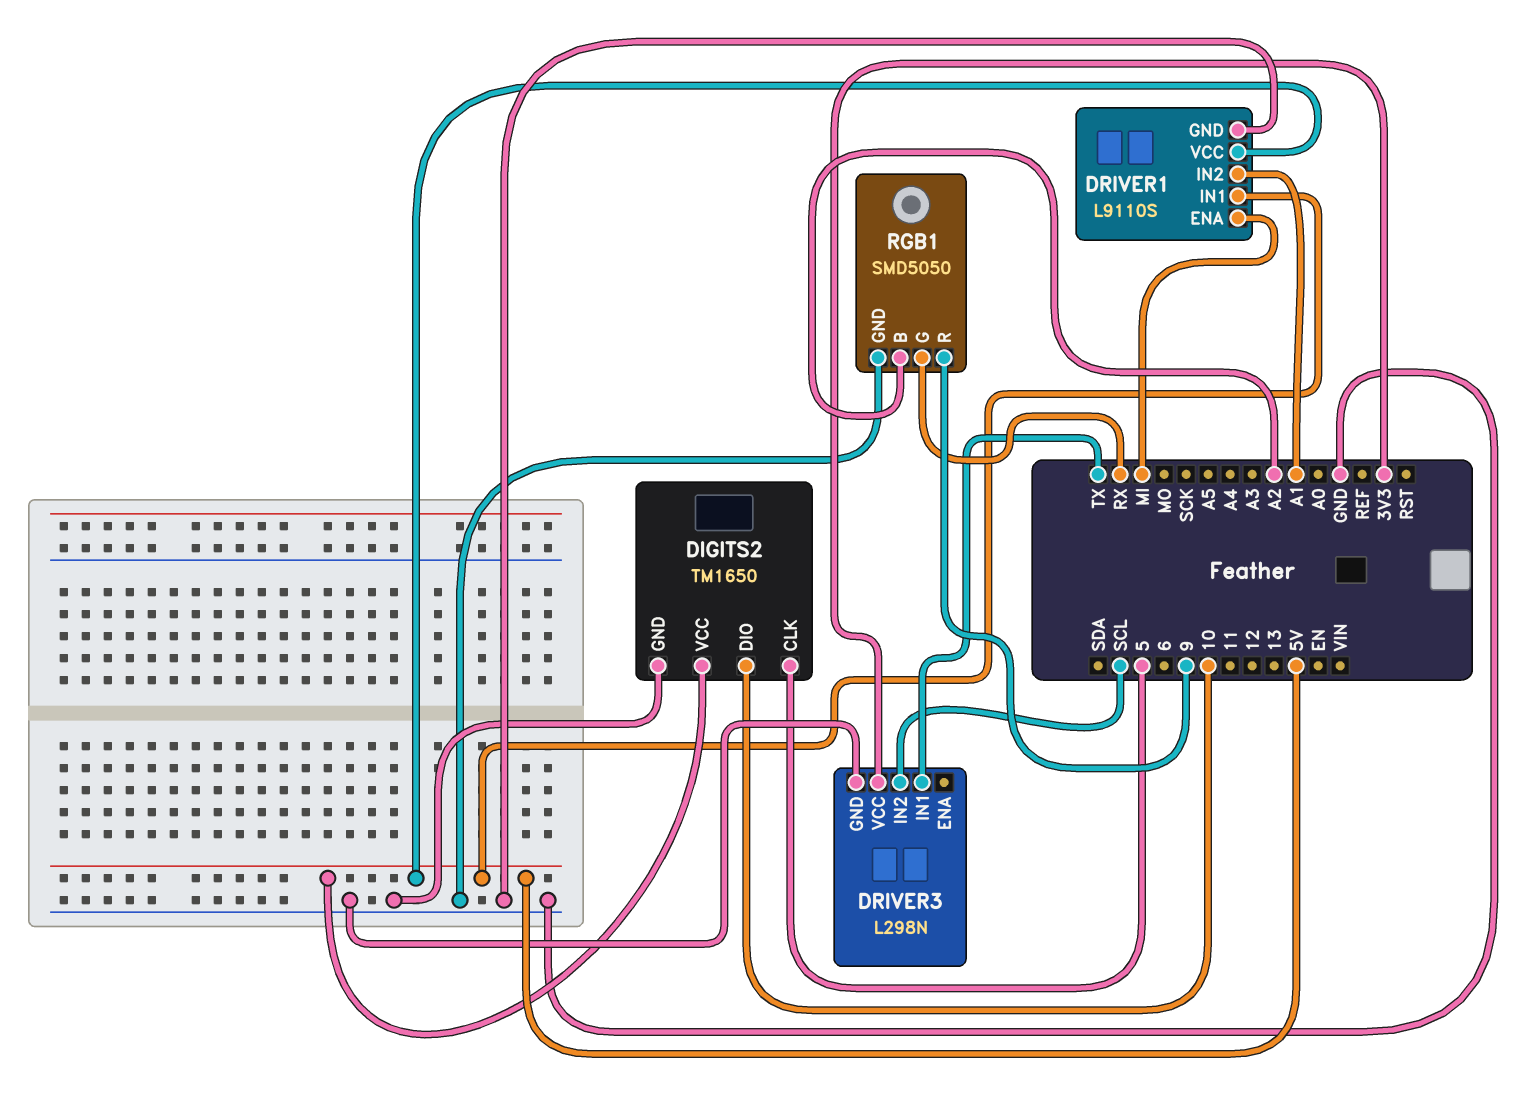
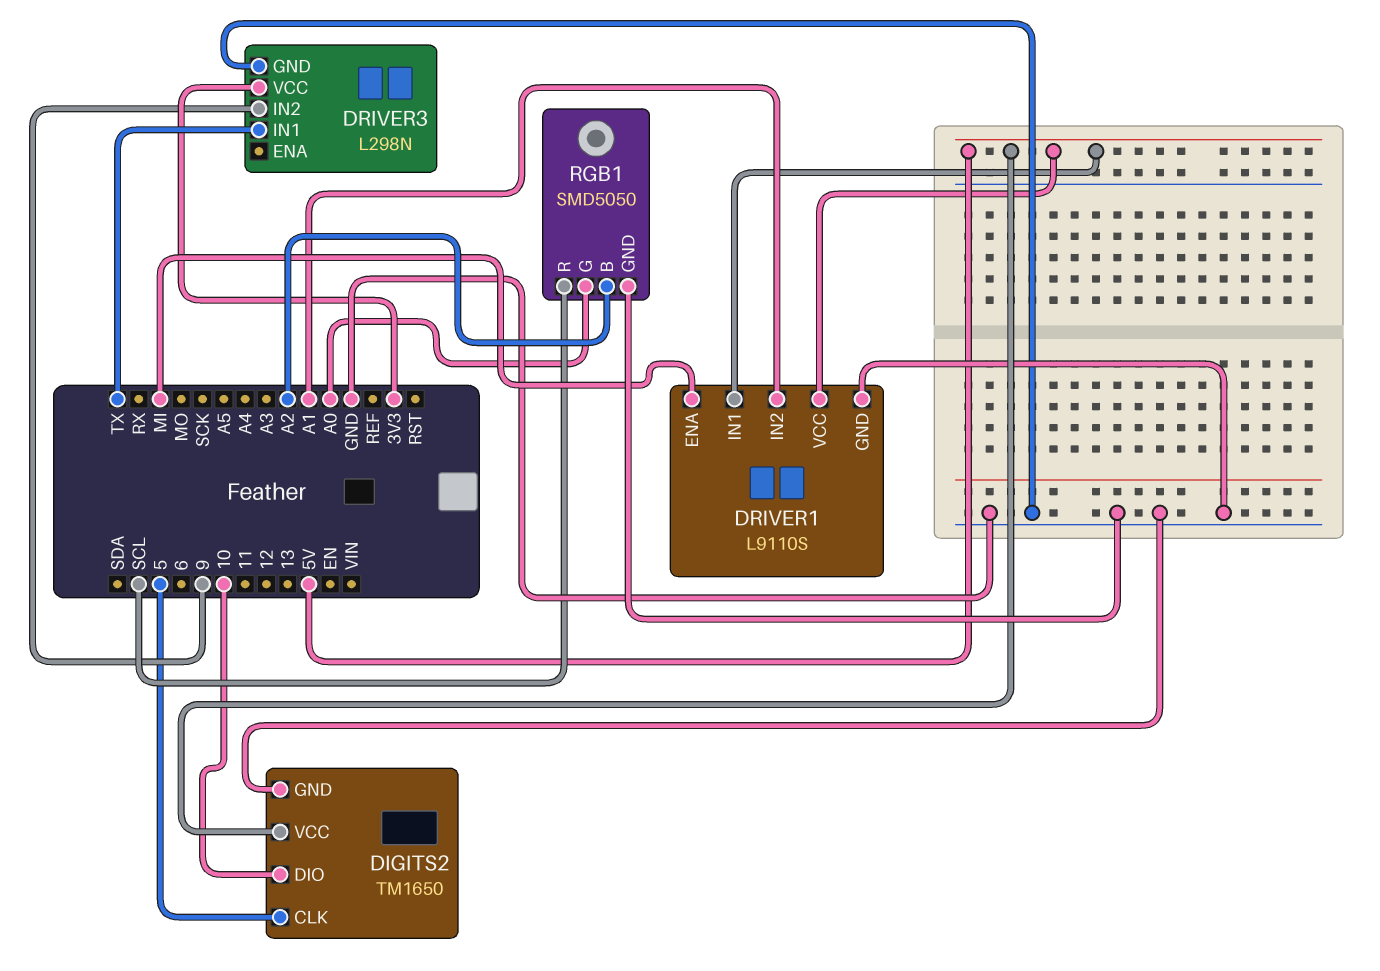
DRIVER3 pin IN2: SCL -> 9
RGB1 pin G: RX -> A0
RGB1 pin R: 9 -> SCL

